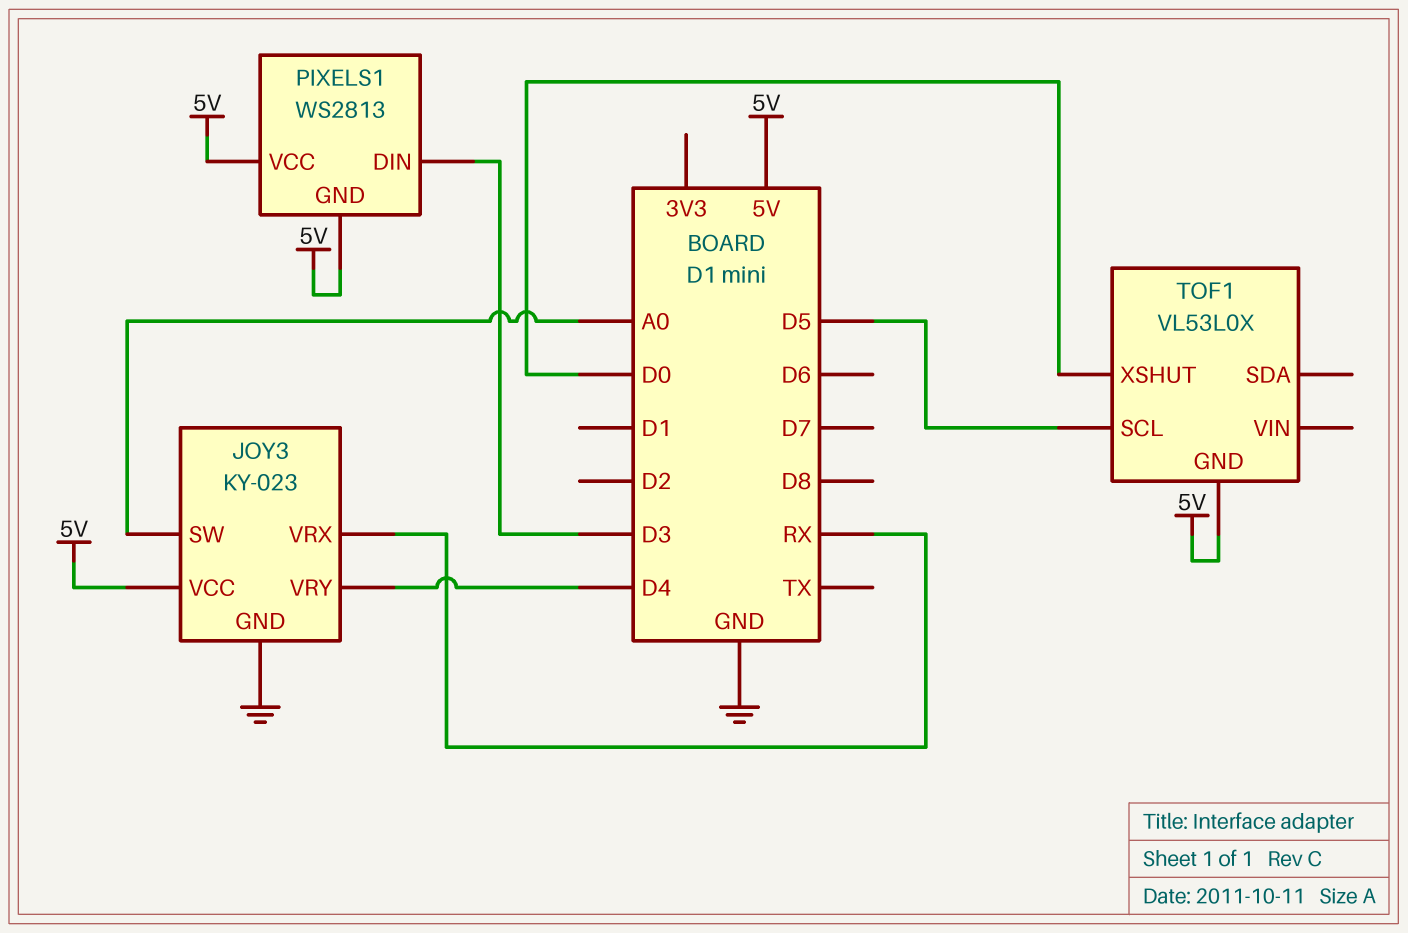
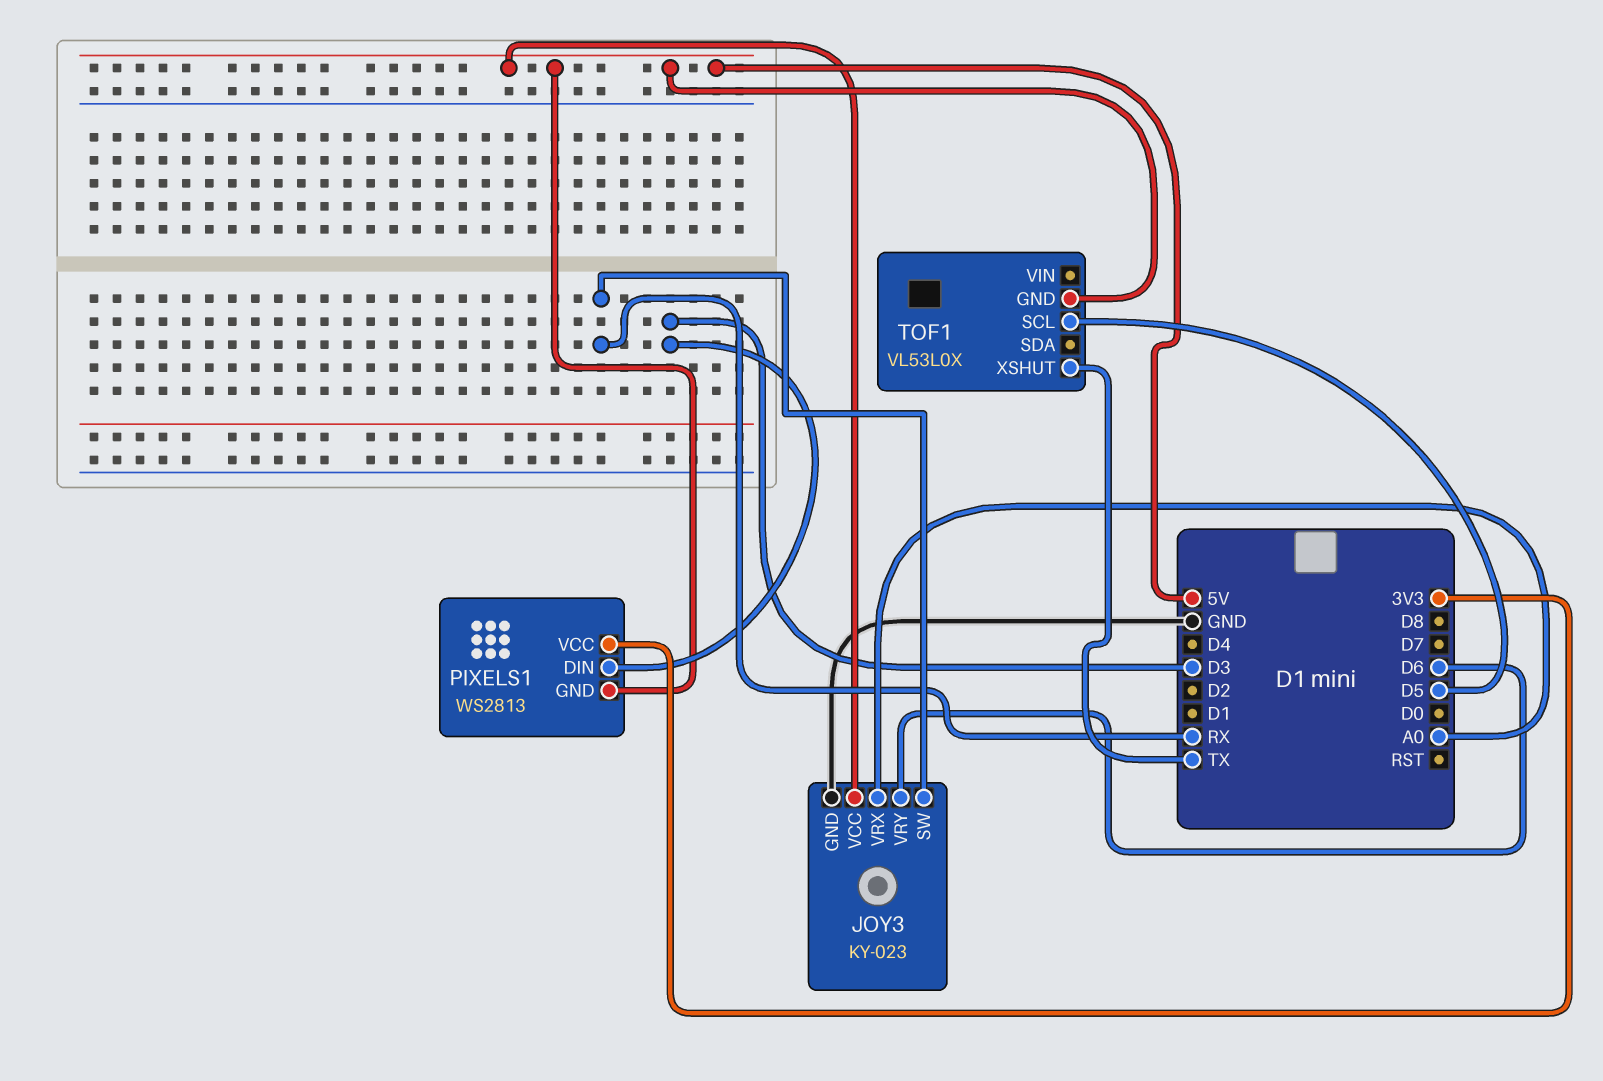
JOY3 pin SW: A0 -> RX
JOY3 pin VRX: RX -> A0
JOY3 pin VRY: D4 -> D6
PIXELS1 pin VCC: 5V -> 3V3
TOF1 pin XSHUT: D0 -> TX

